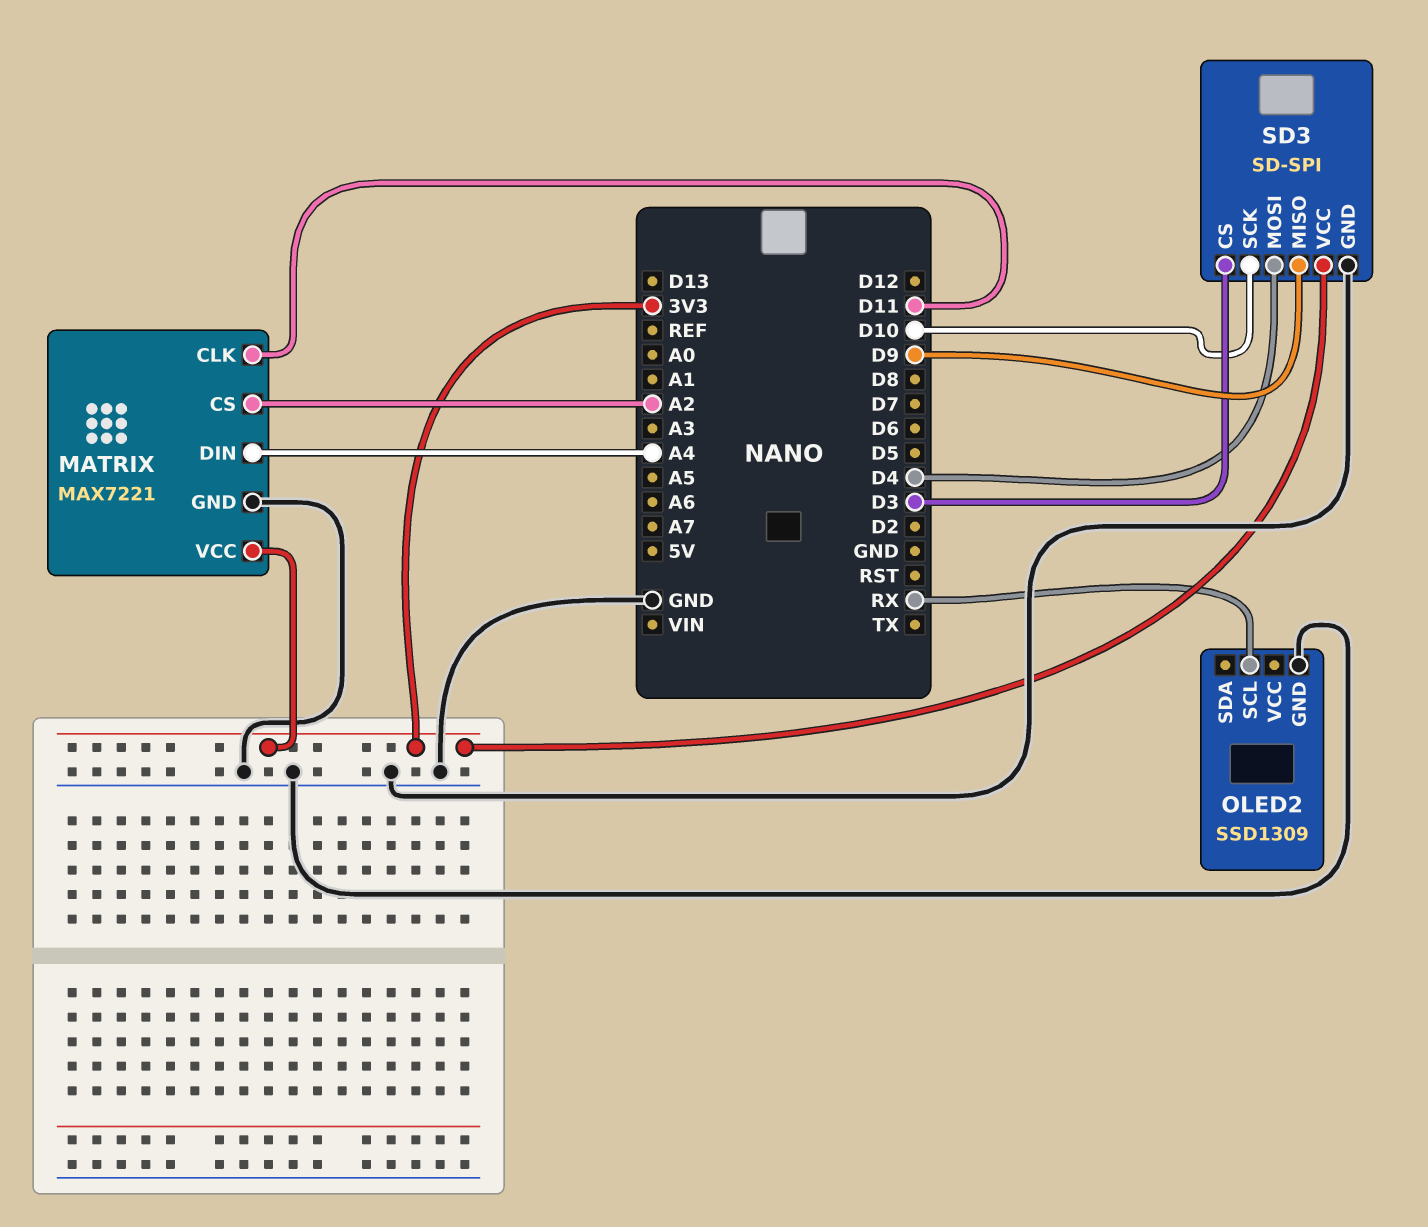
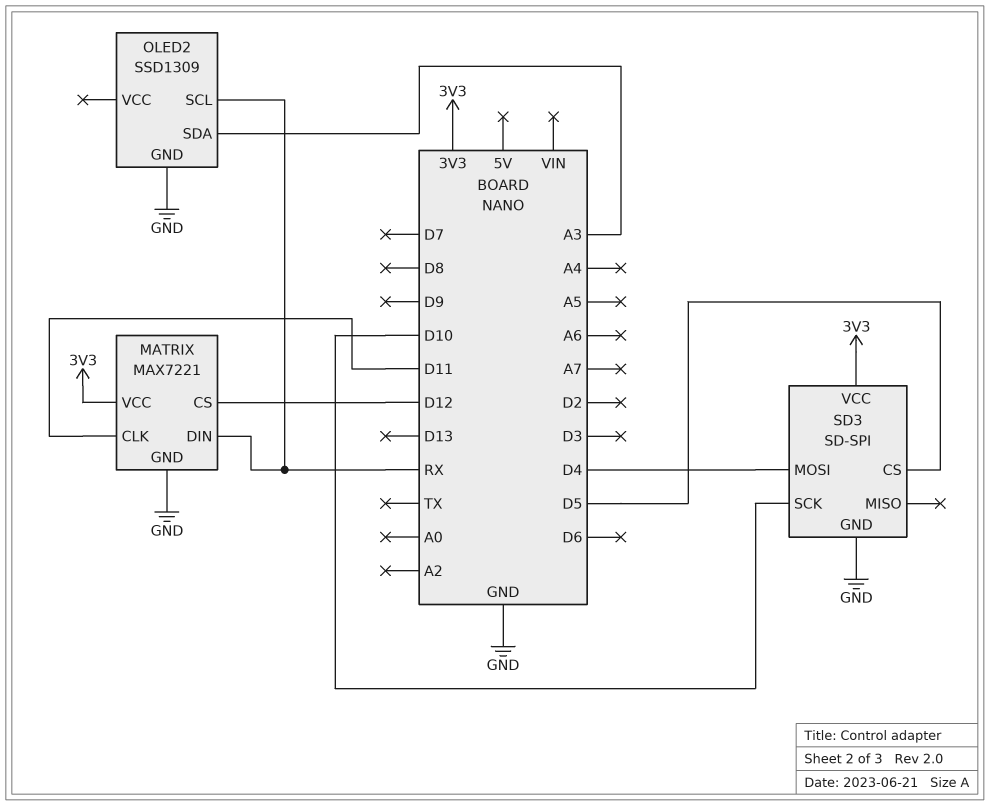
MATRIX pin CS: A2 -> D12
MATRIX pin DIN: A4 -> RX
OLED2 pin SDA: none -> A3
SD3 pin CS: D3 -> D5
SD3 pin MISO: D9 -> none

